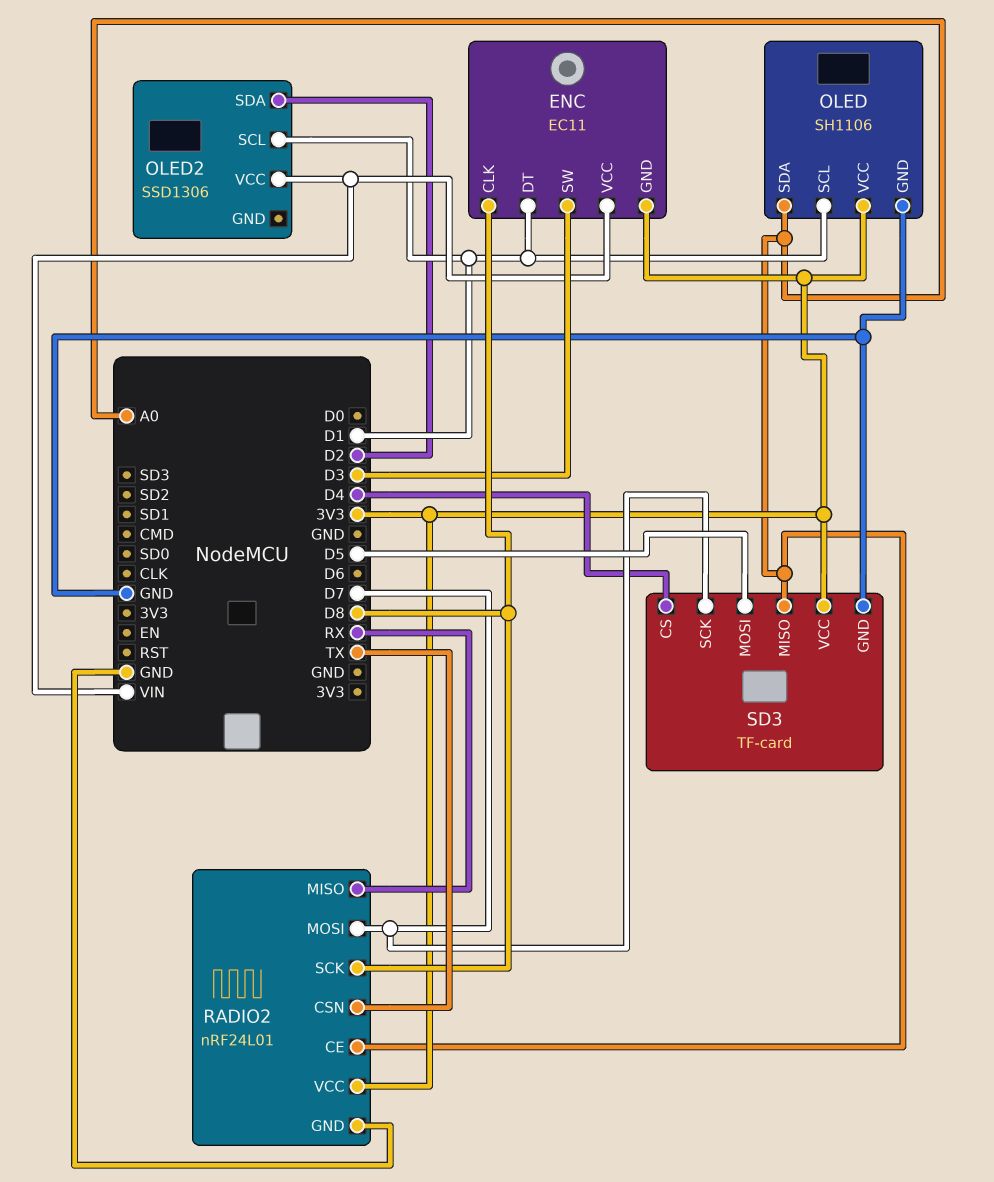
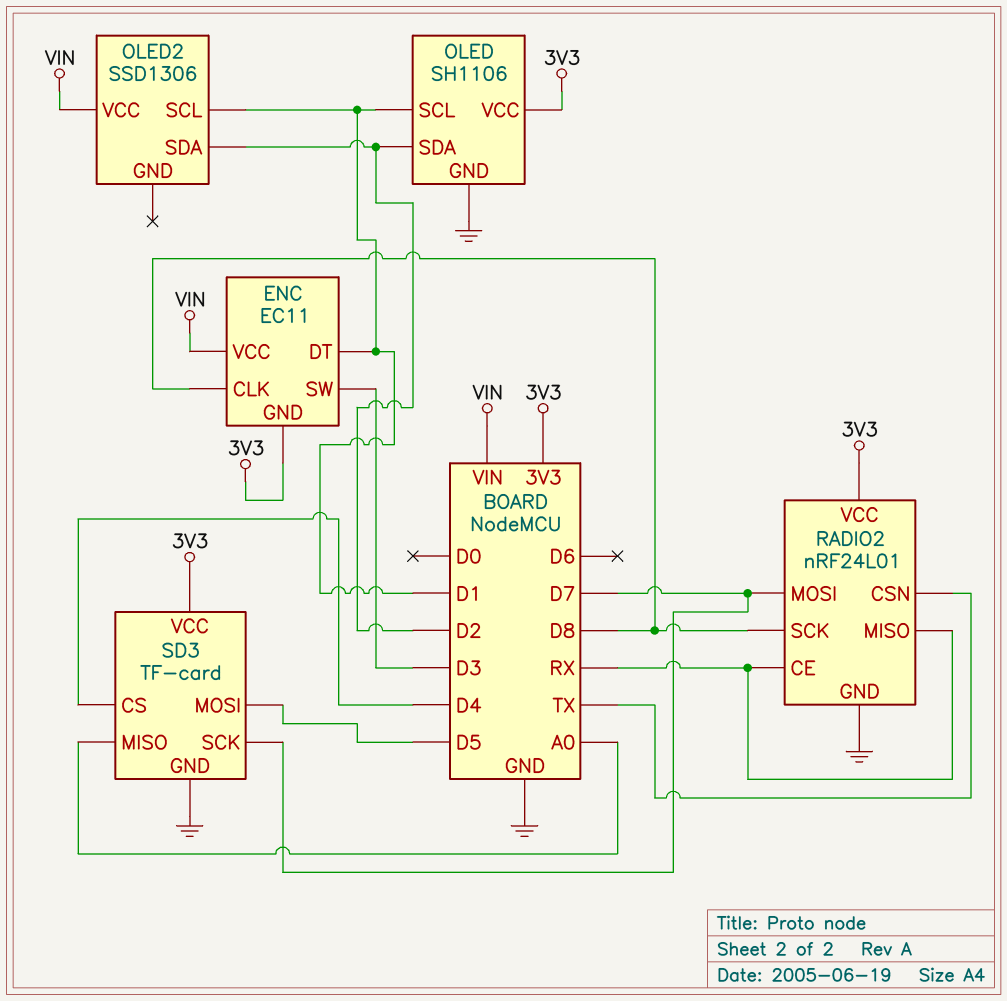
OLED pin SDA: A0 -> D2
RADIO2 pin CE: A0 -> RX

